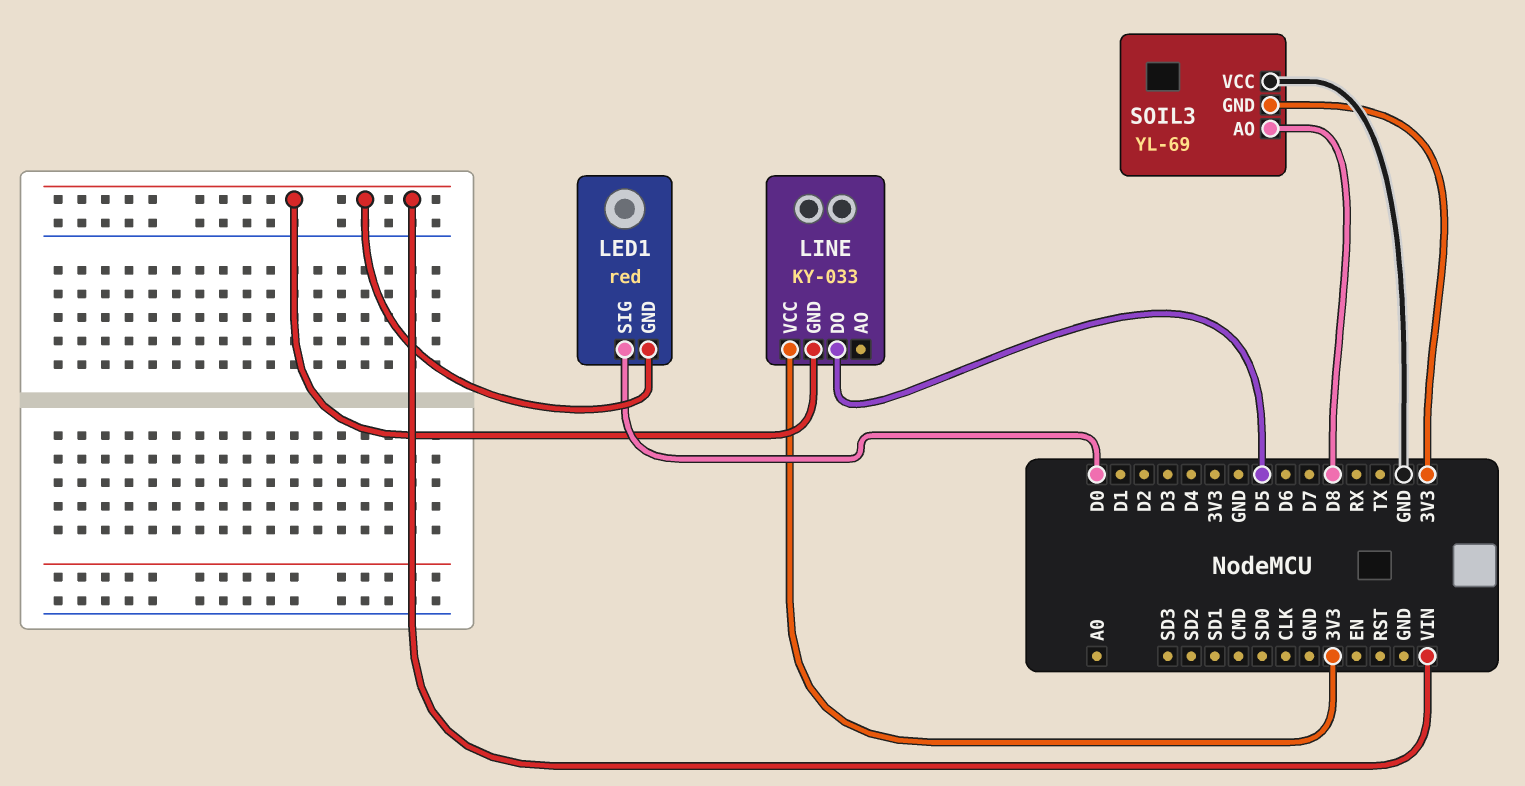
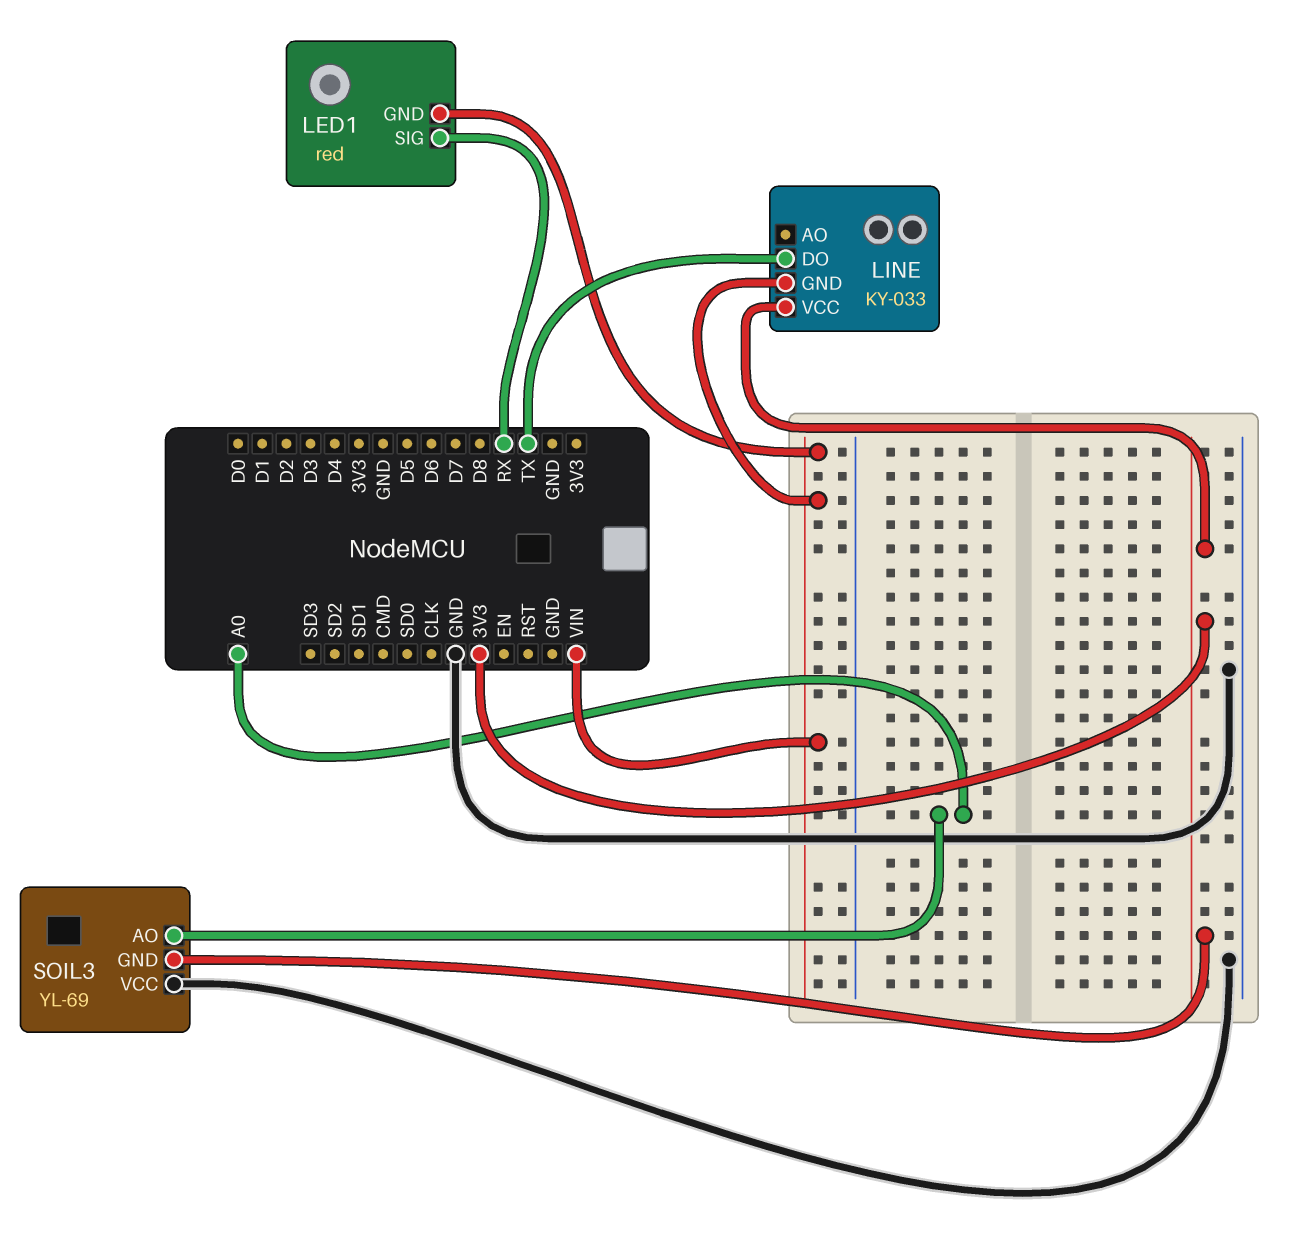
LED1 pin SIG: D0 -> RX
LINE pin DO: D5 -> TX
SOIL3 pin AO: D8 -> A0

